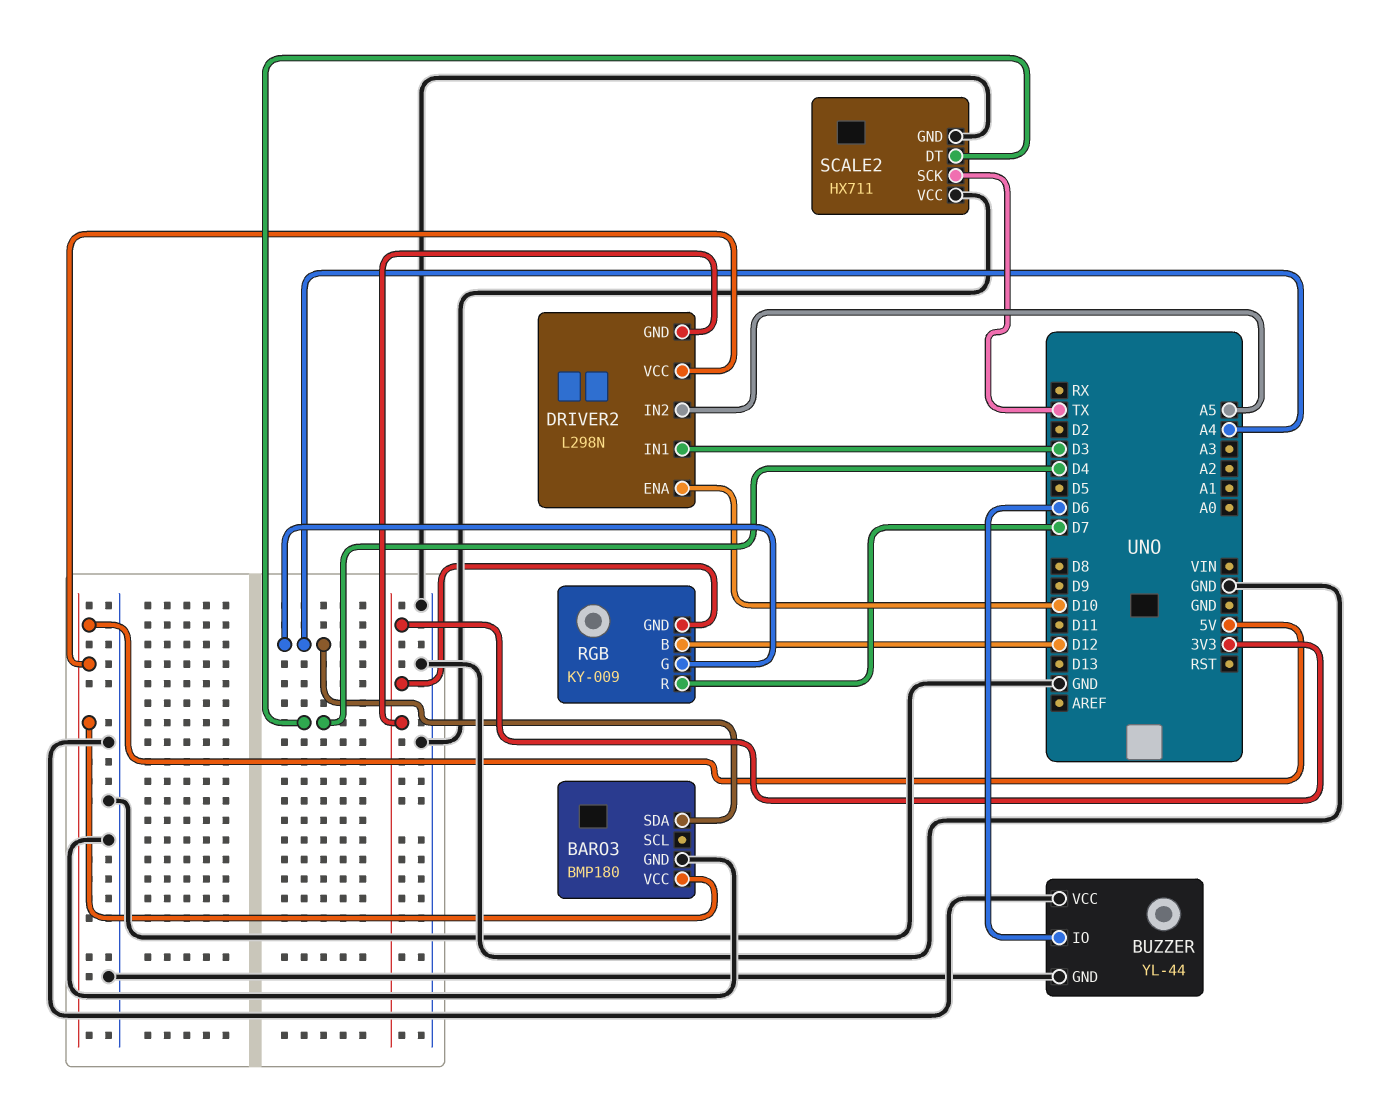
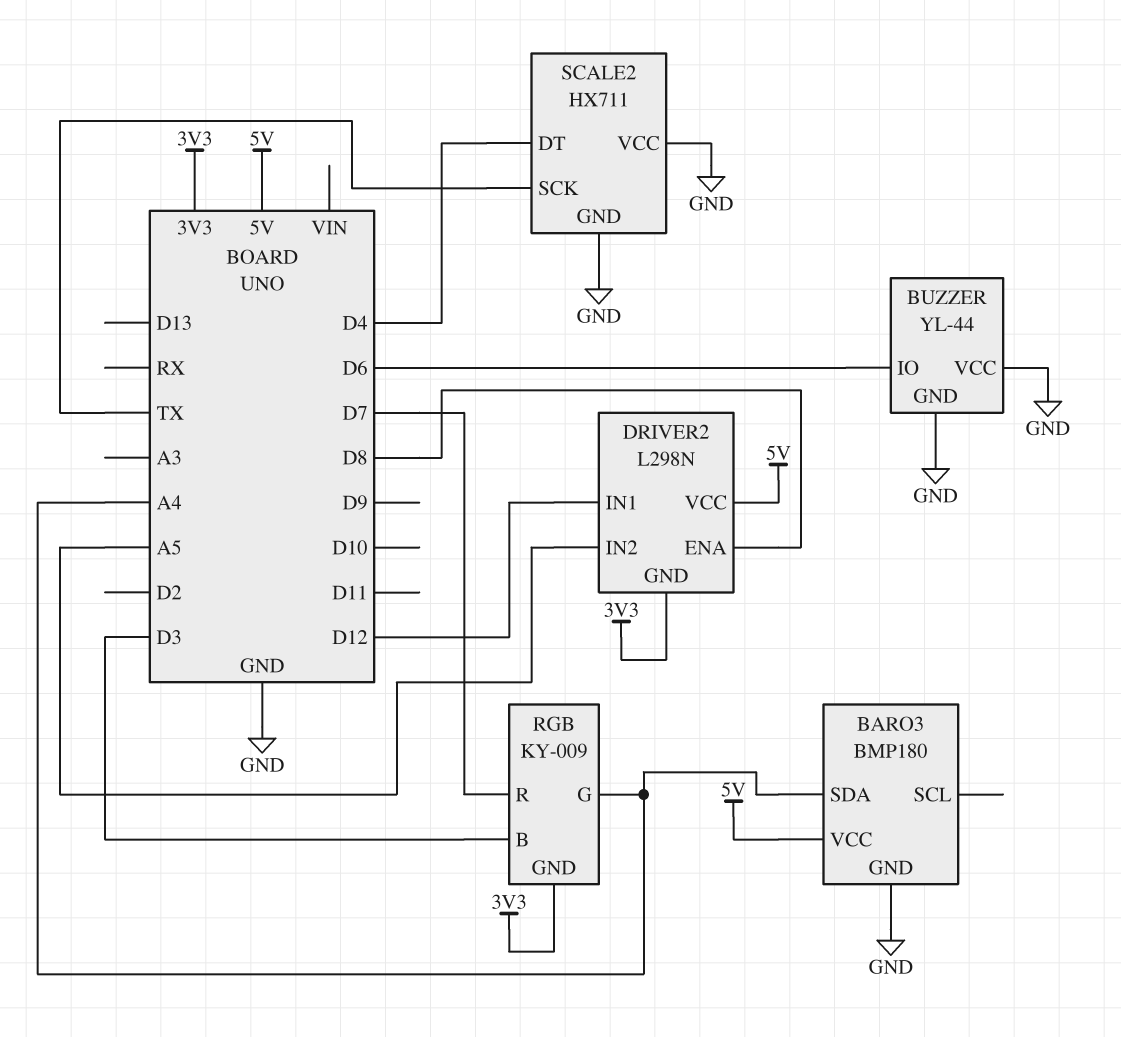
DRIVER2 pin ENA: D10 -> D8
DRIVER2 pin IN1: D3 -> D12
RGB pin B: D12 -> D3

